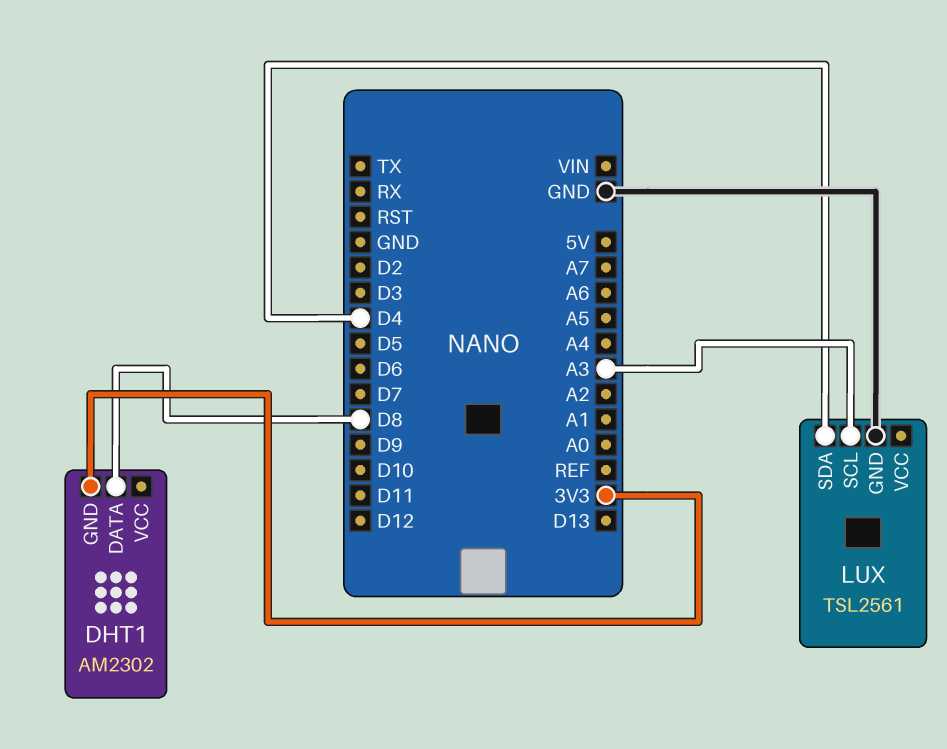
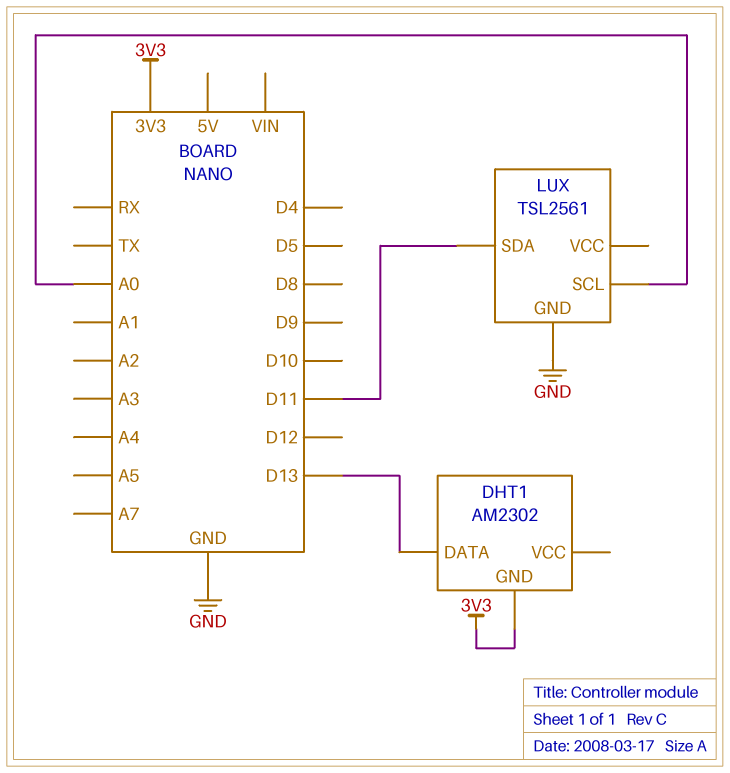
DHT1 pin DATA: D8 -> D13
LUX pin SCL: A3 -> A0
LUX pin SDA: D4 -> D11

